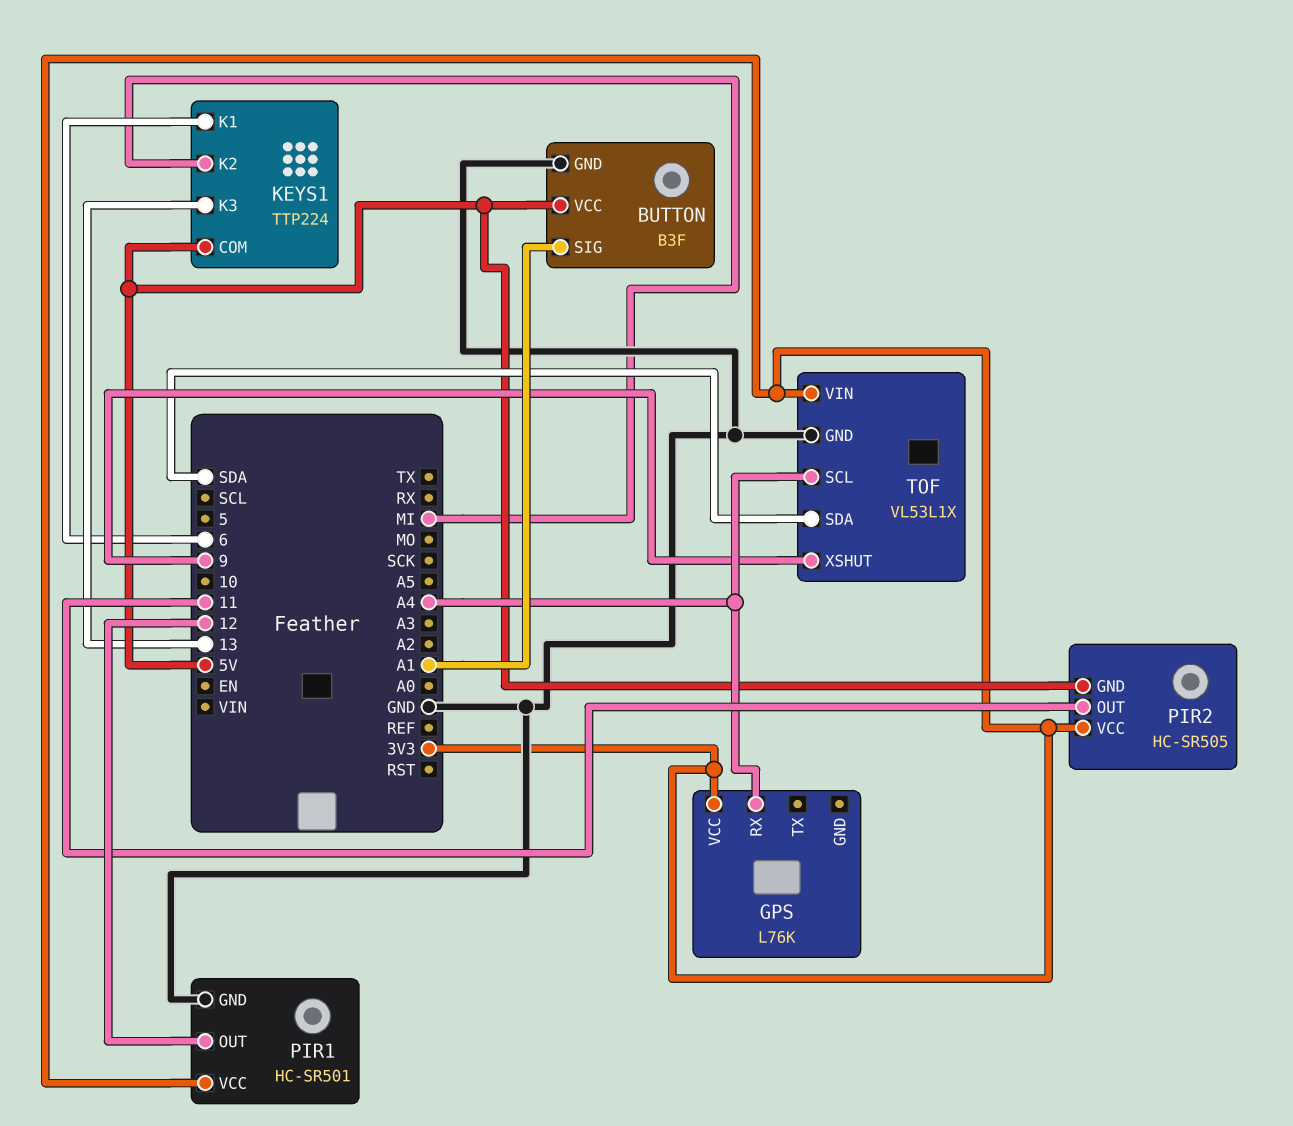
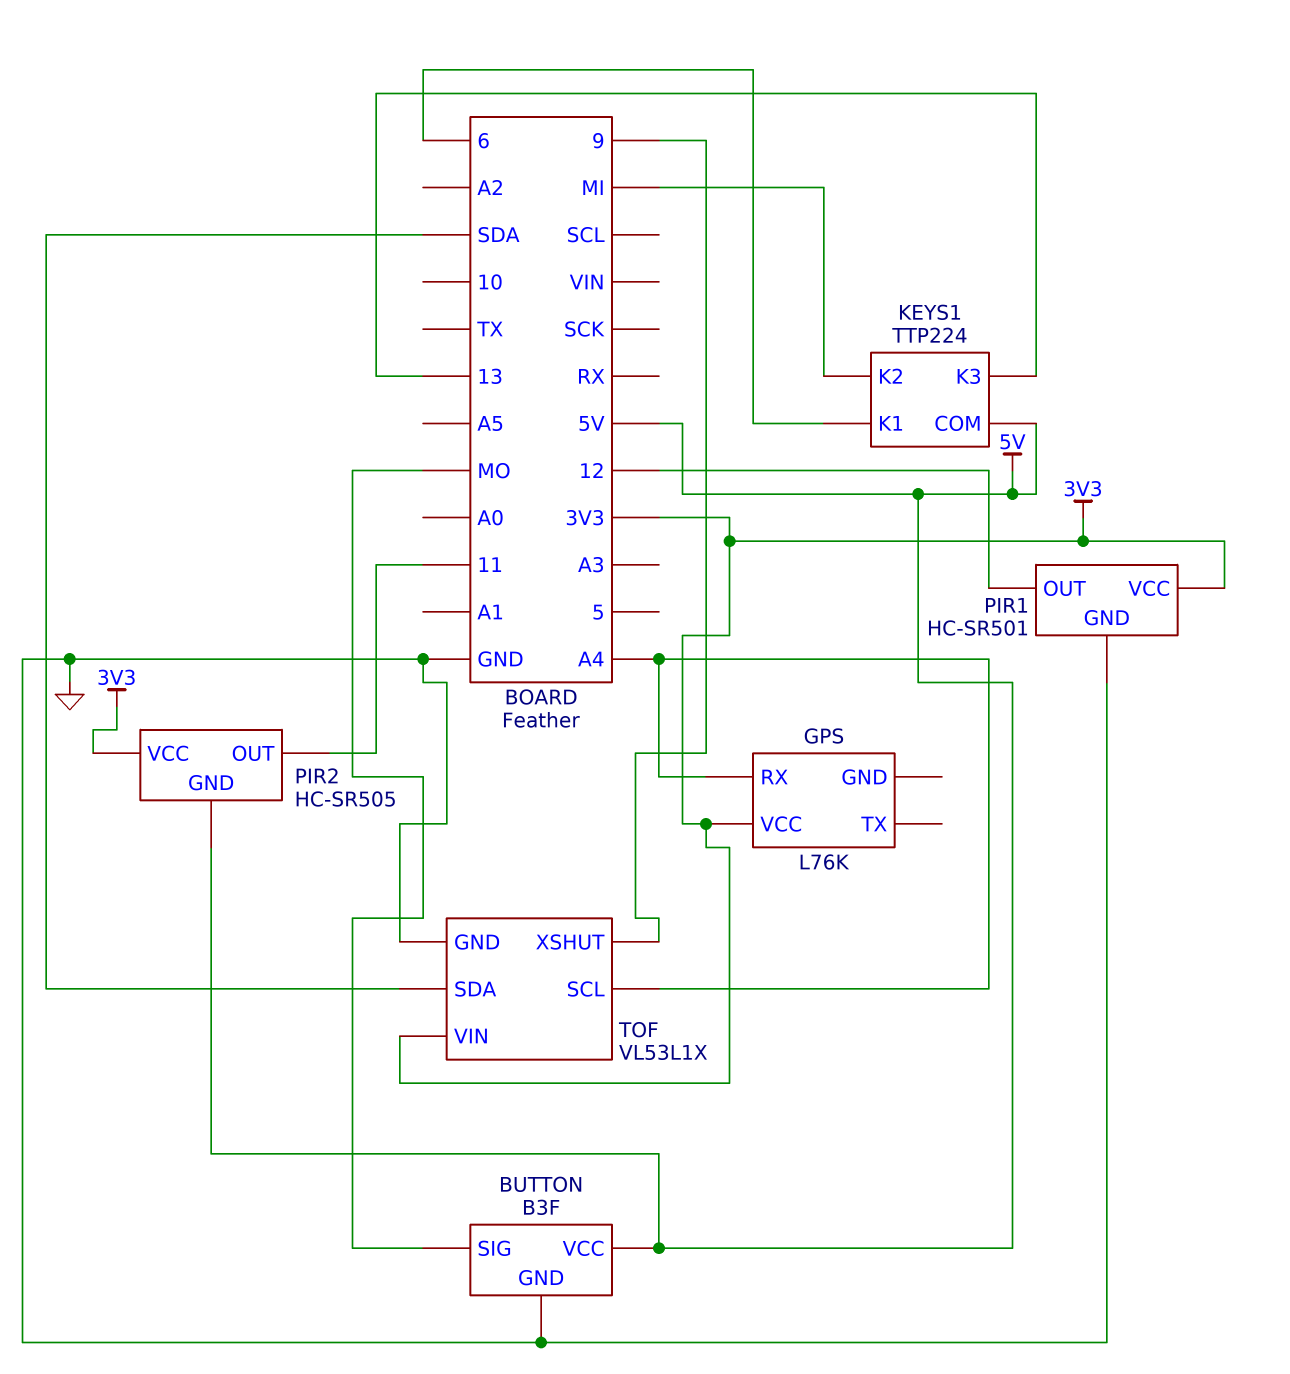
BUTTON pin SIG: A1 -> MO

